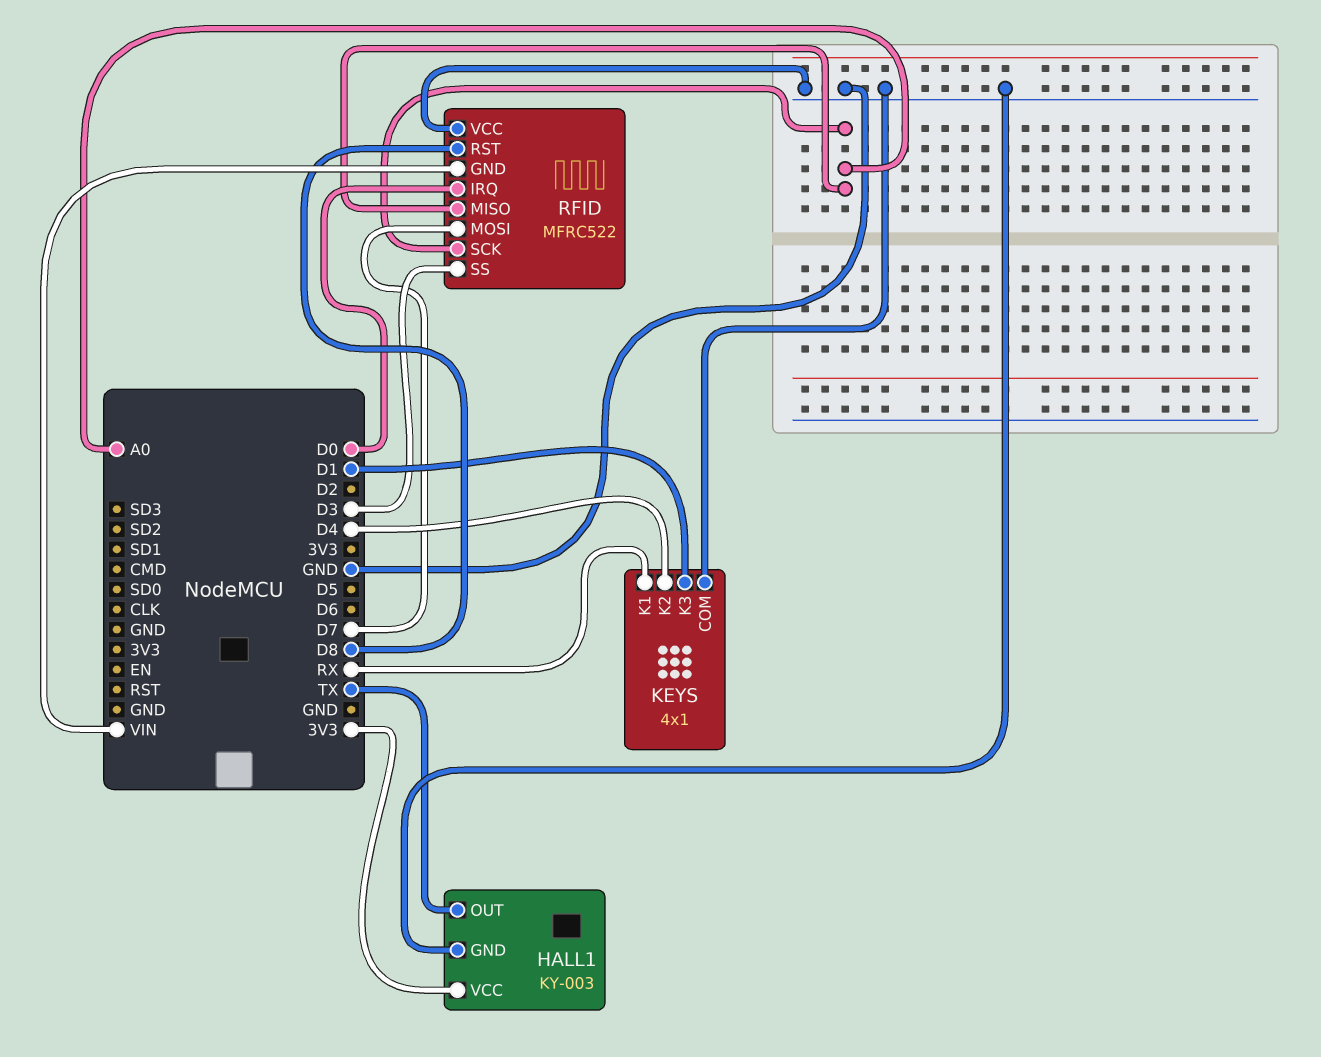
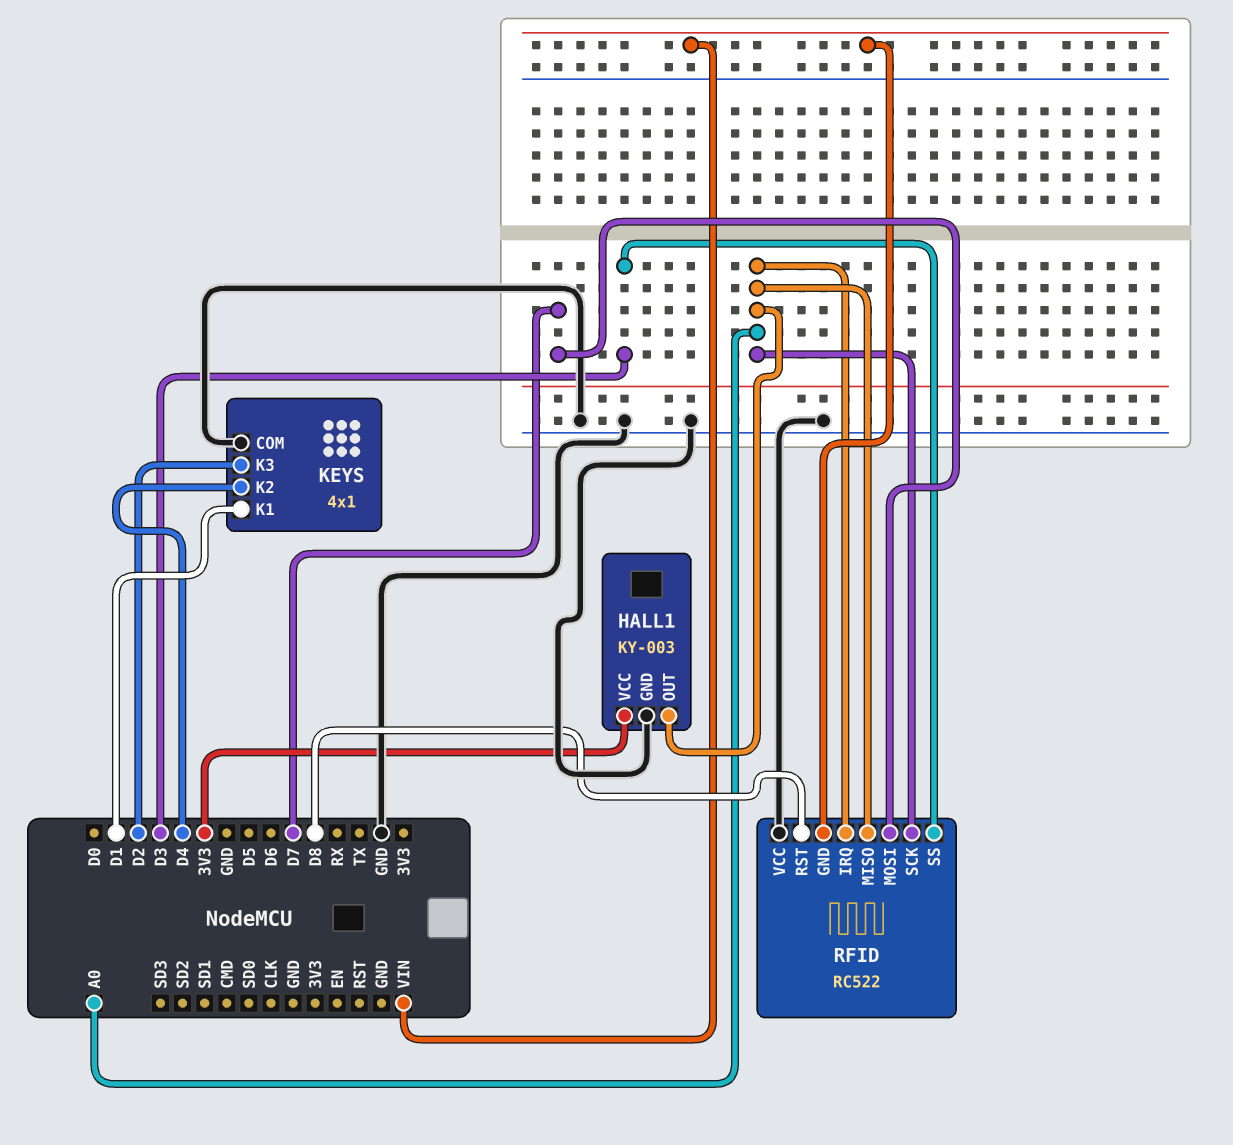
HALL1 pin OUT: TX -> A0
KEYS pin K1: RX -> D1
KEYS pin K3: D1 -> D2
RFID: MFRC522 -> RC522
RFID pin IRQ: D0 -> A0

